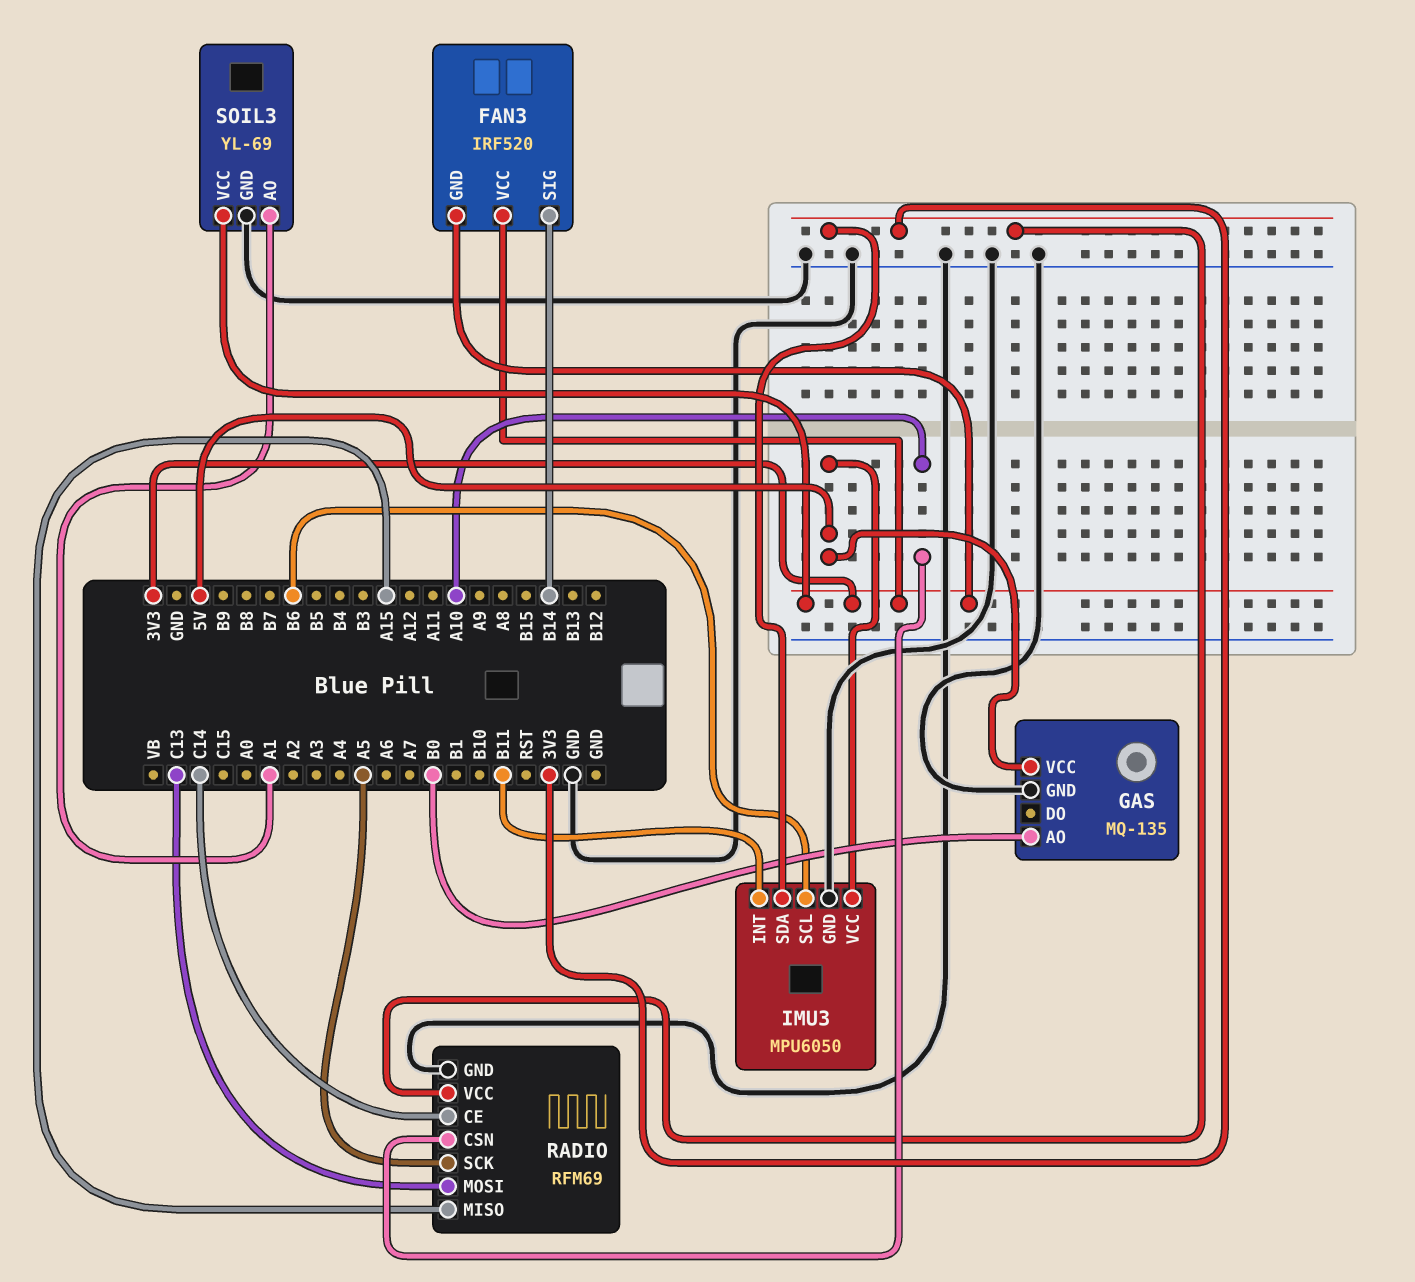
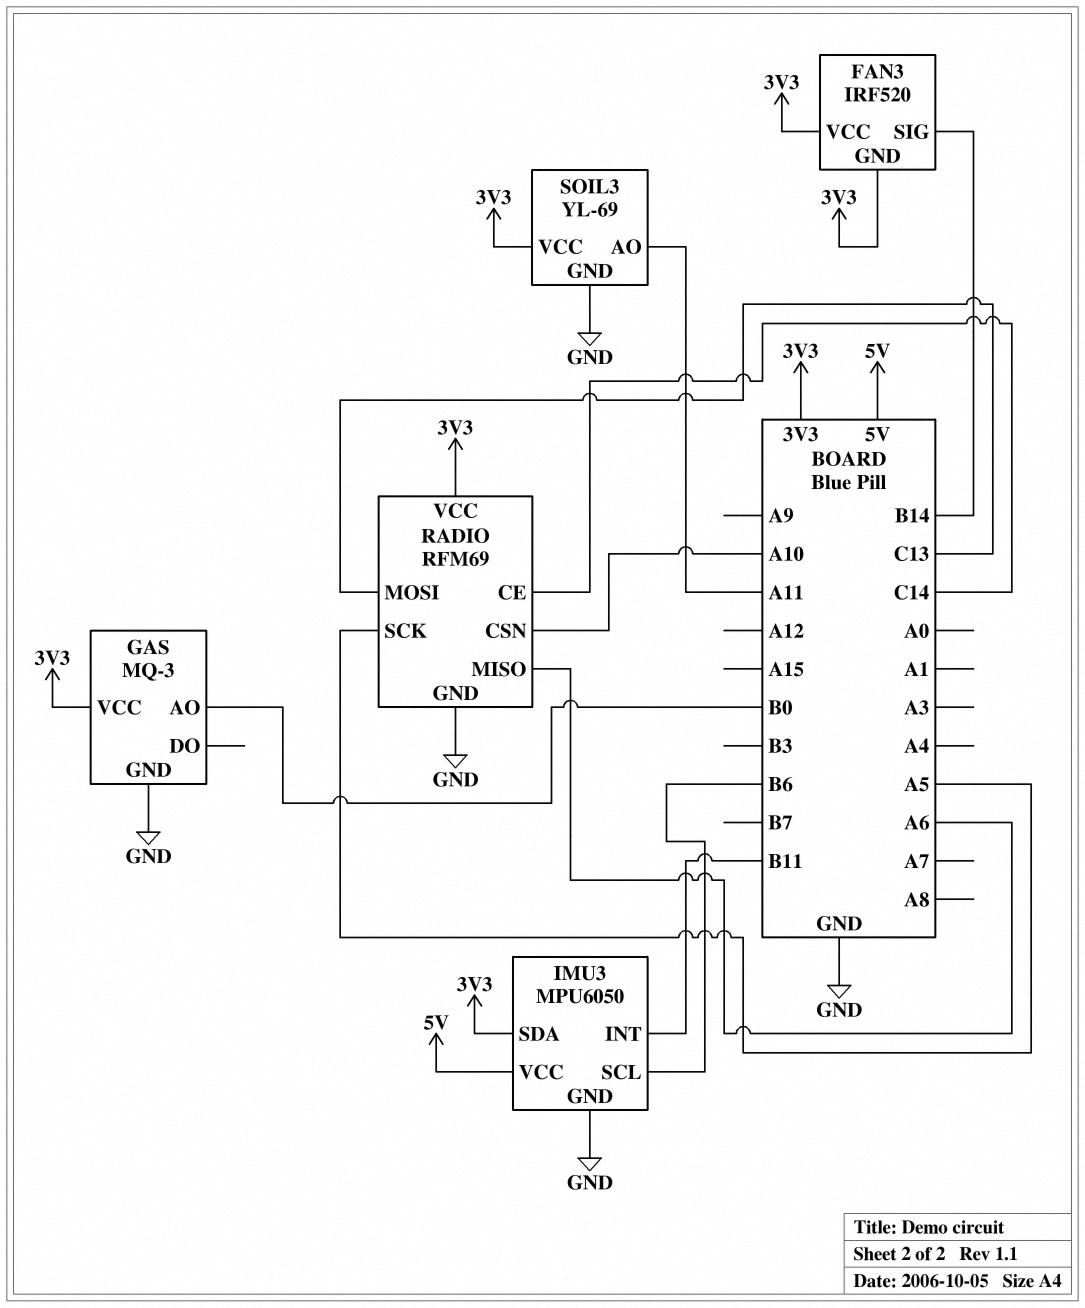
GAS: MQ-135 -> MQ-3
GAS pin VCC: 5V -> 3V3
RADIO pin MISO: A15 -> A6
SOIL3 pin AO: A1 -> A11

